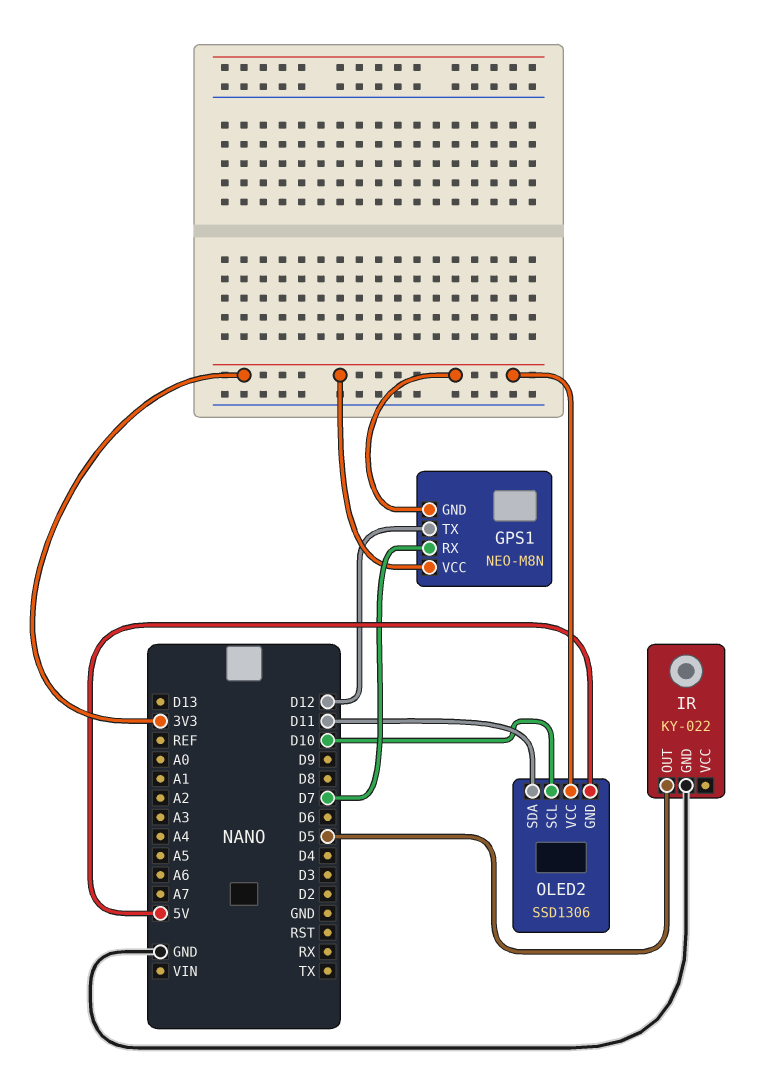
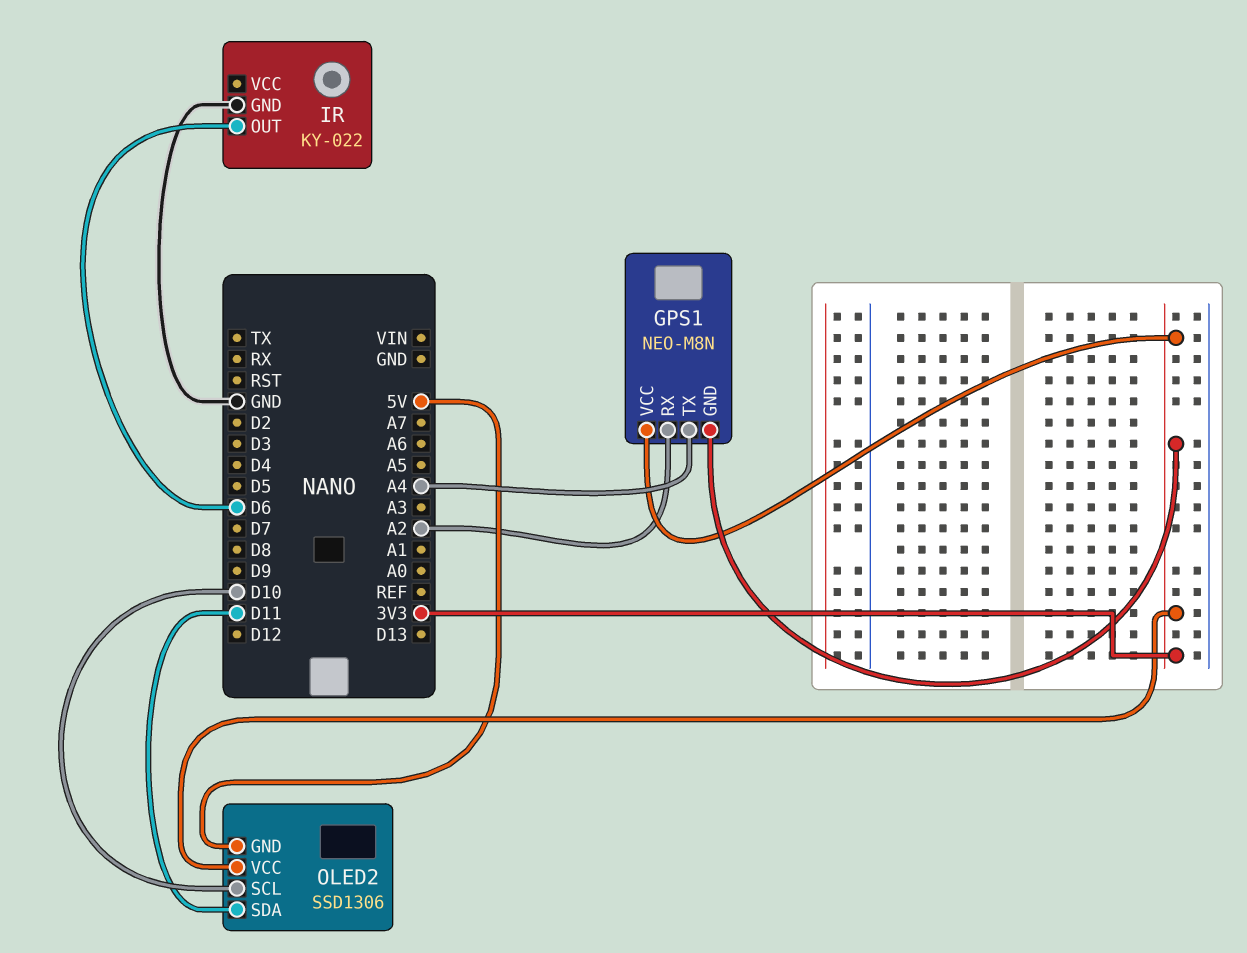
GPS1 pin RX: D7 -> A2
GPS1 pin TX: D12 -> A4
IR pin OUT: D5 -> D6

